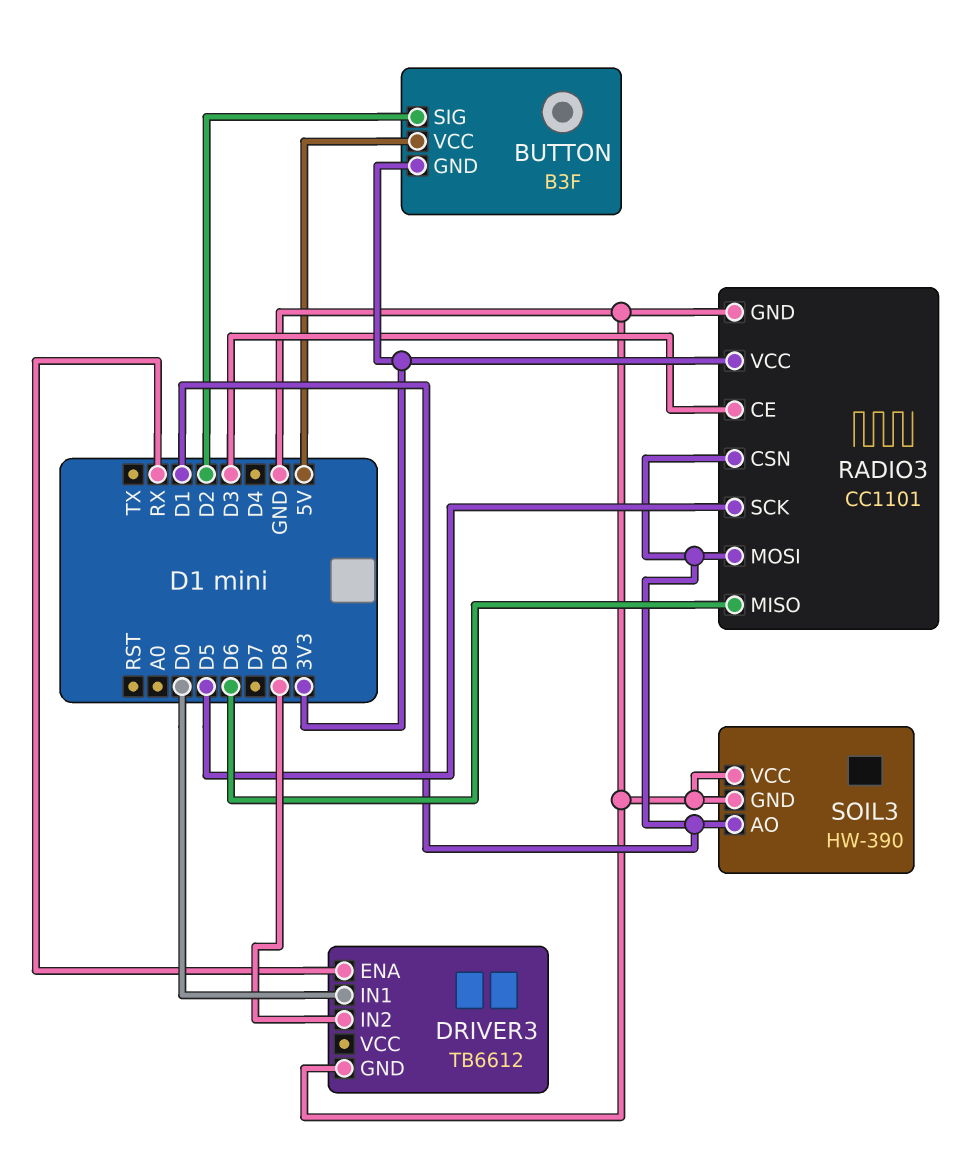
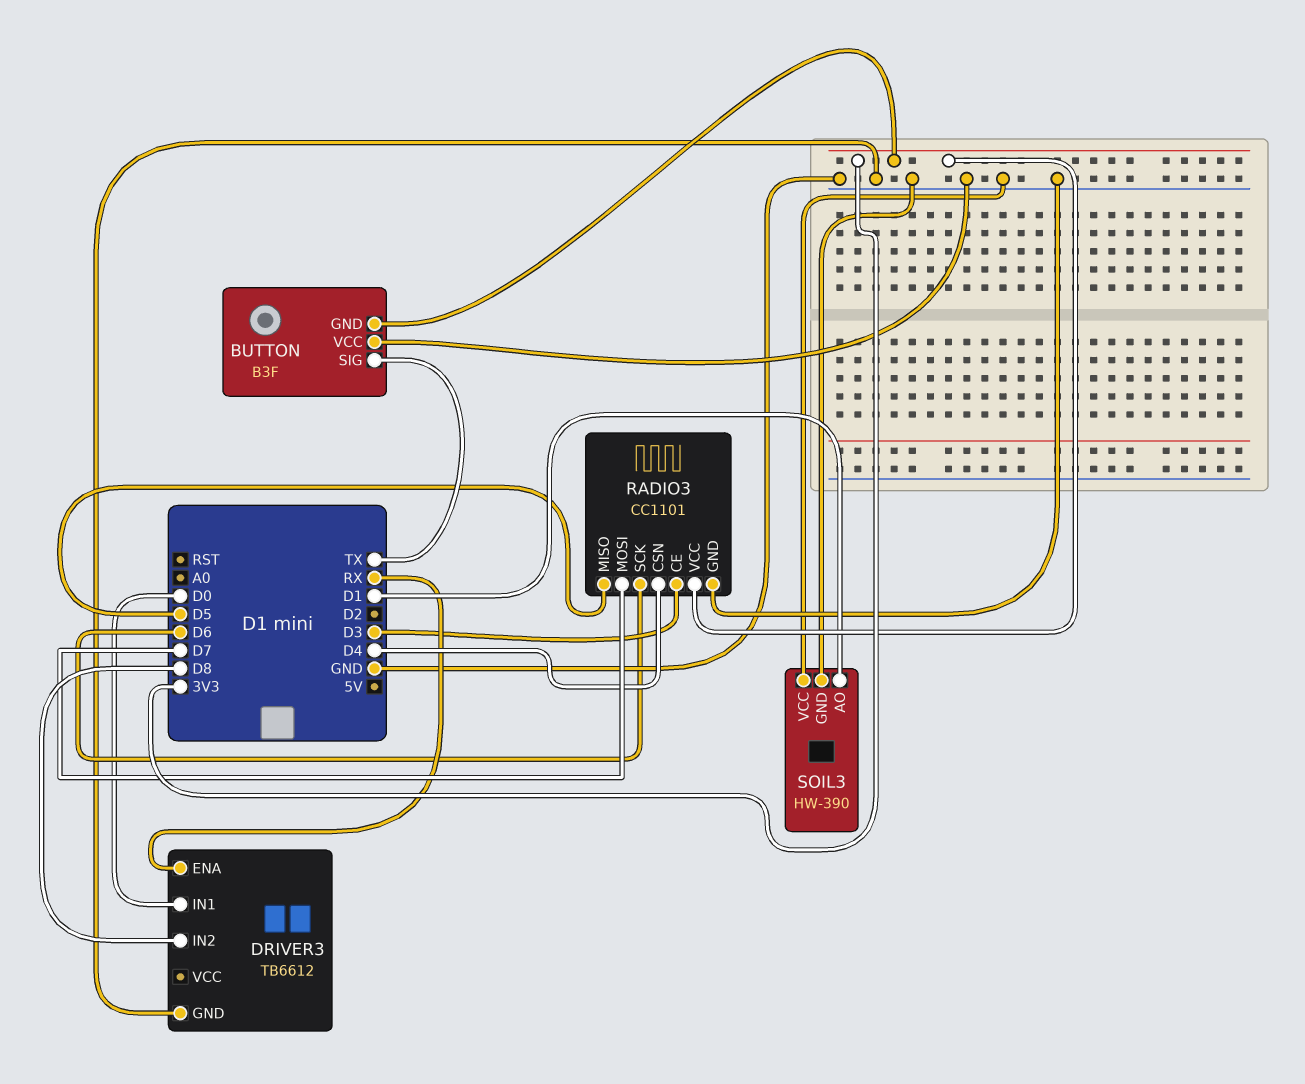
BUTTON pin SIG: D2 -> TX
BUTTON pin VCC: 5V -> GND
RADIO3 pin CSN: D1 -> D4
RADIO3 pin MISO: D6 -> D5
RADIO3 pin MOSI: D1 -> D7
RADIO3 pin SCK: D5 -> D6

